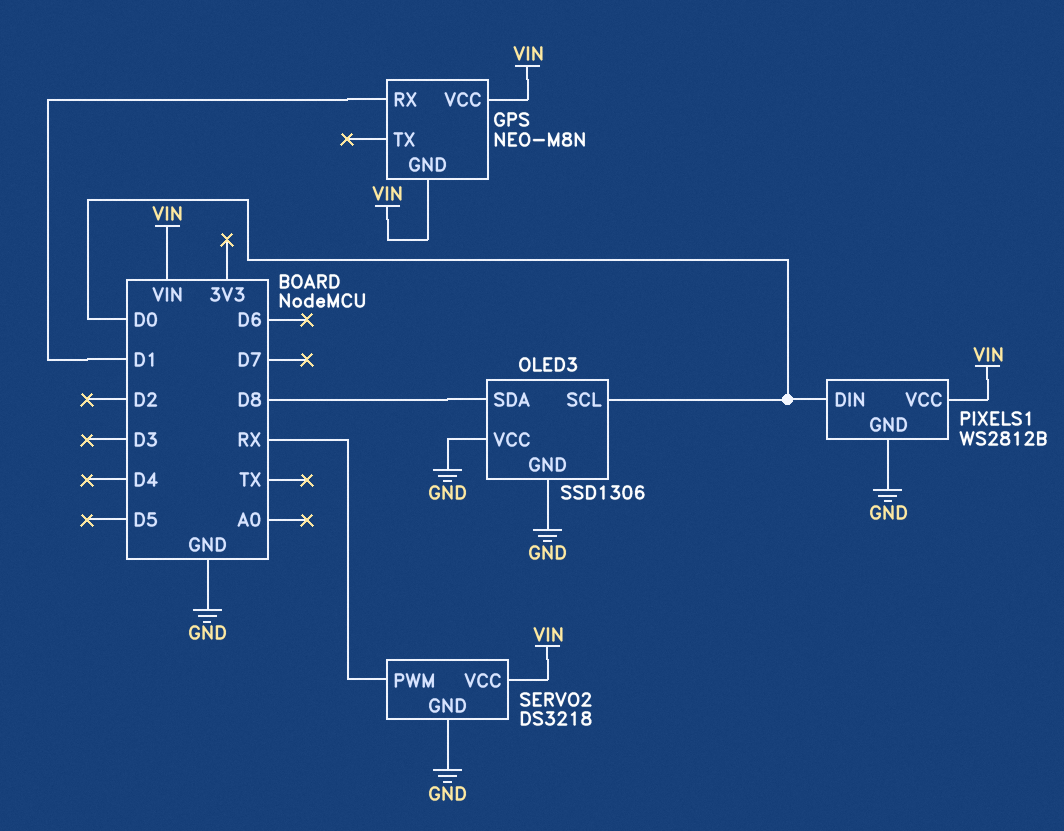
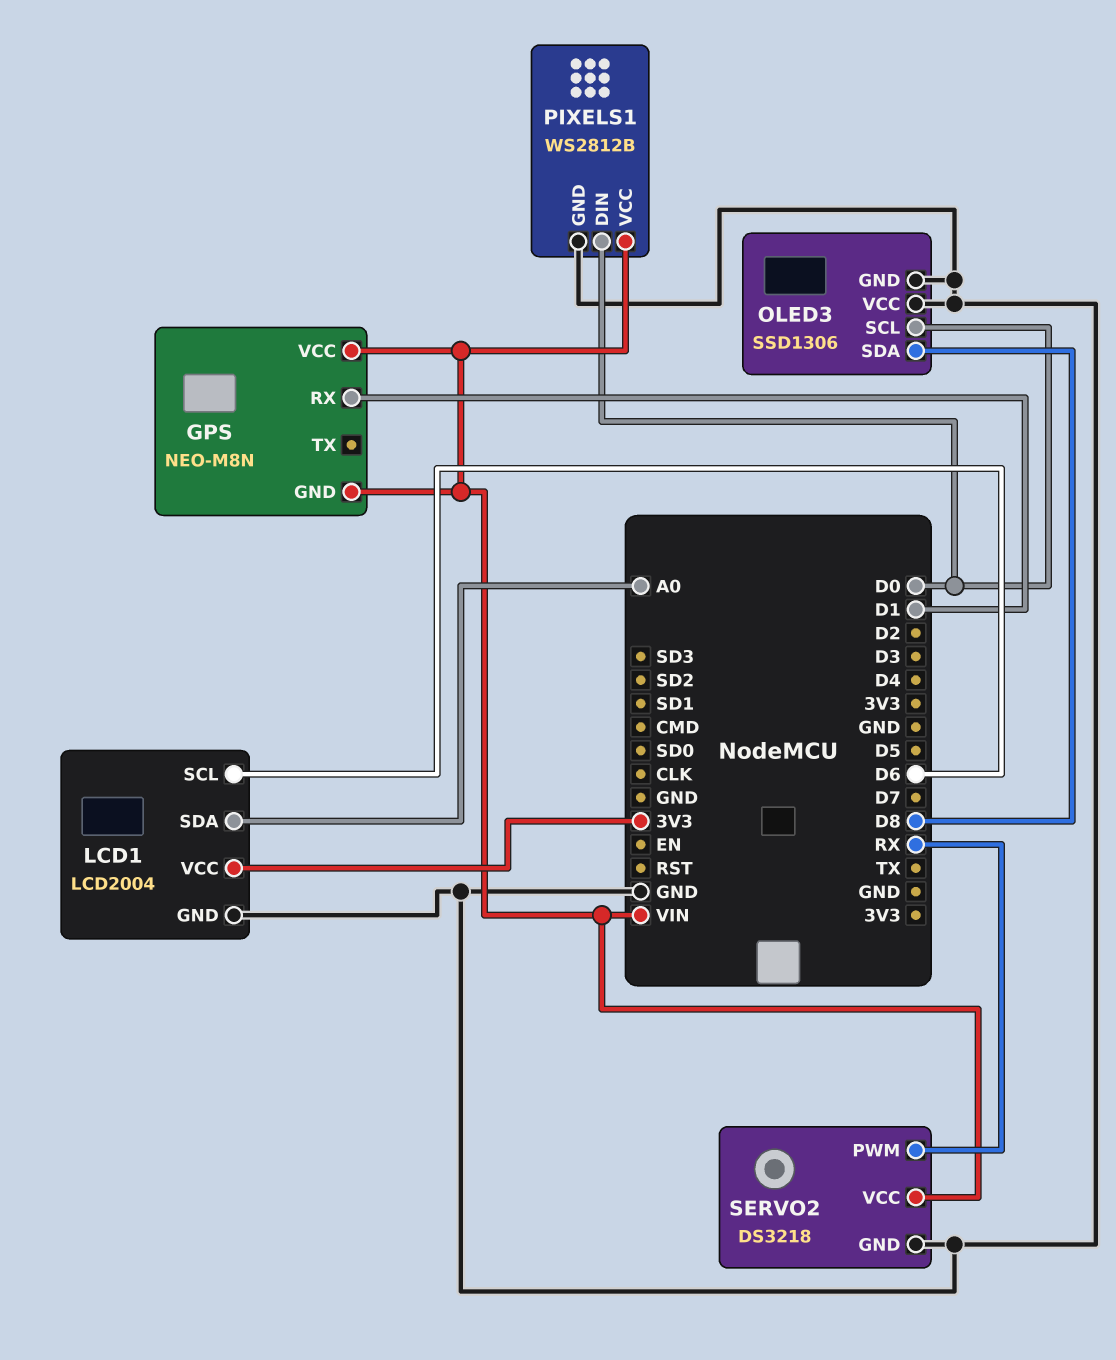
LCD1: none -> LCD2004
LCD1 pin GND: none -> GND
LCD1 pin SCL: none -> D6
LCD1 pin SDA: none -> A0
LCD1 pin VCC: none -> 3V3

